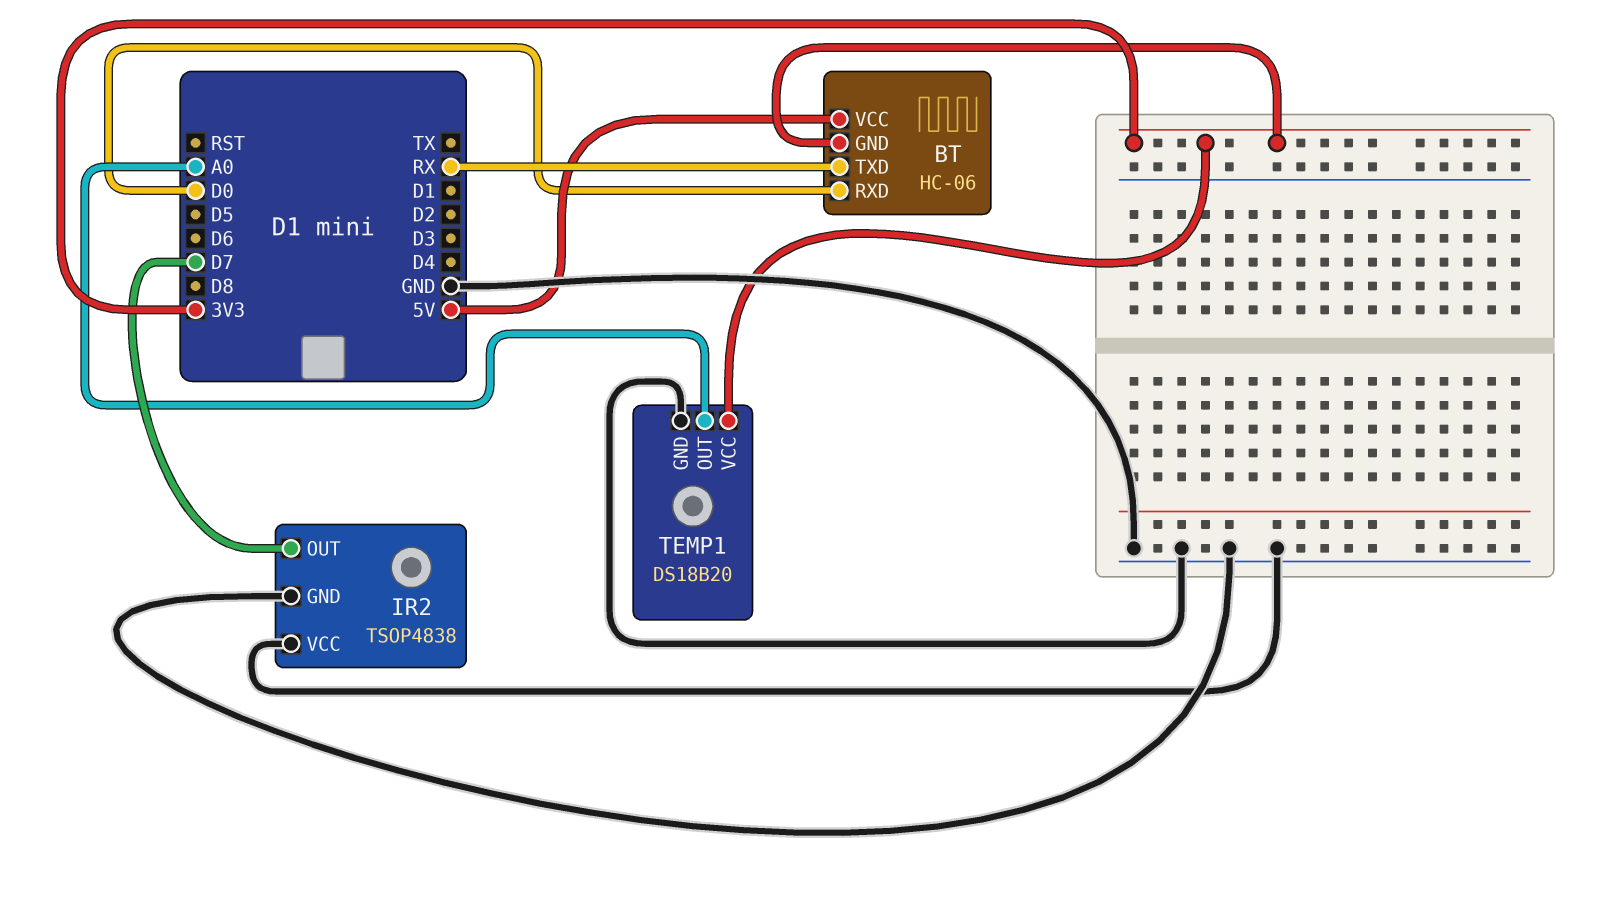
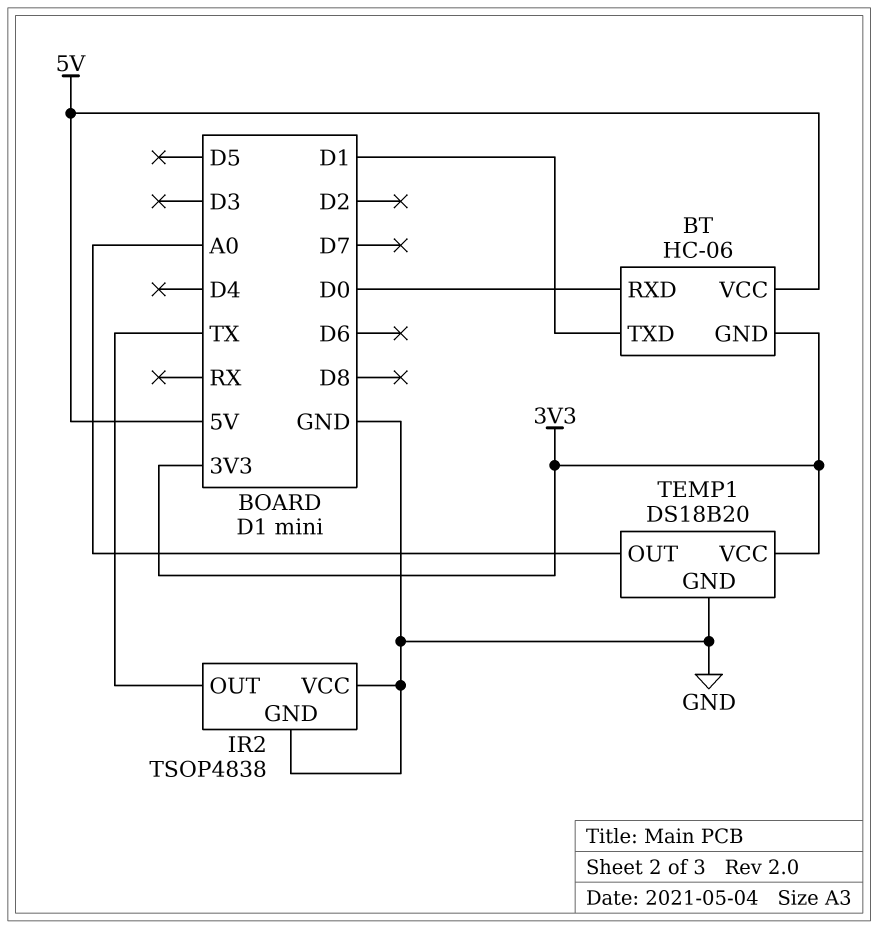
BT pin TXD: RX -> D1
IR2 pin OUT: D7 -> TX

